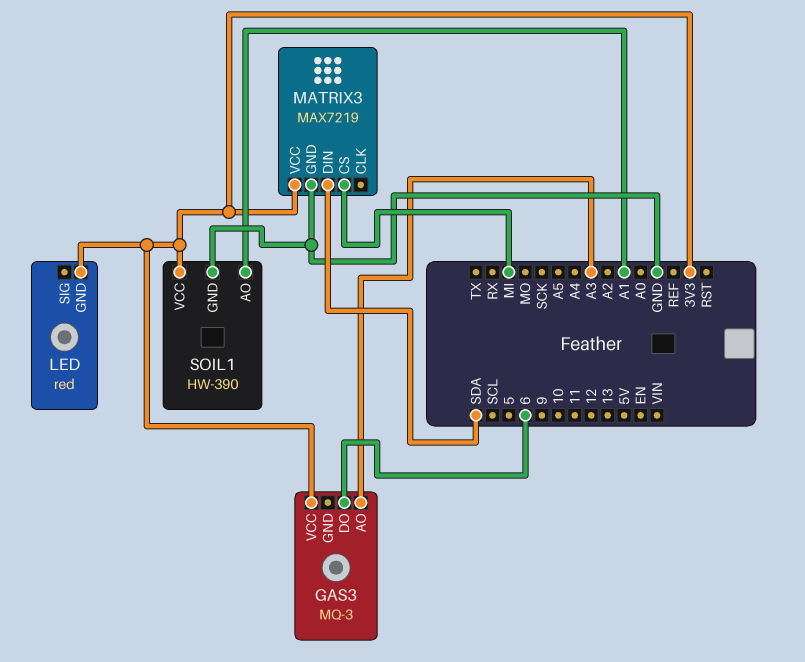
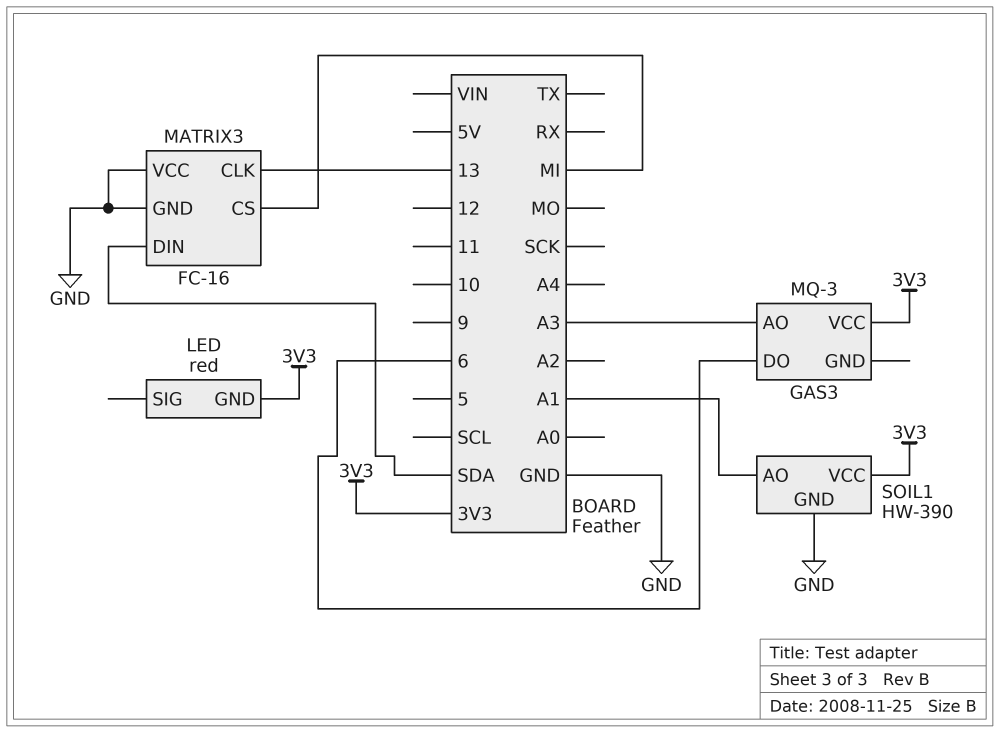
MATRIX3: MAX7219 -> FC-16
MATRIX3 pin CLK: none -> 13
MATRIX3 pin VCC: 3V3 -> GND

